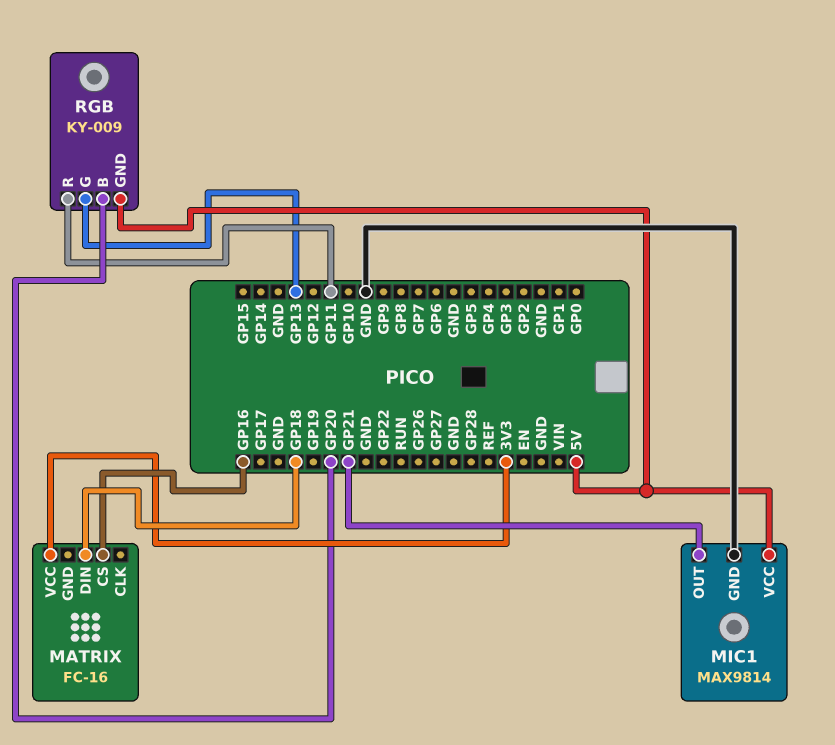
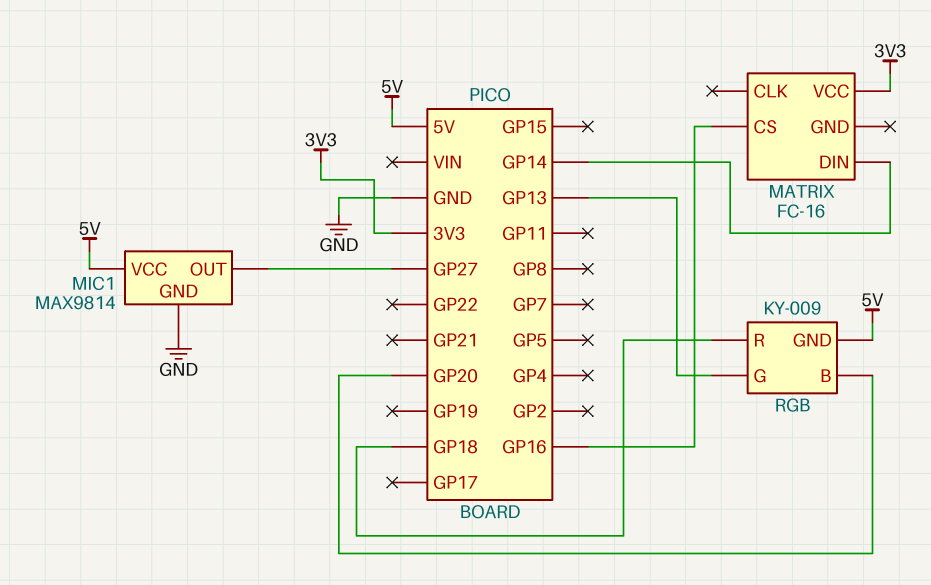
MATRIX pin DIN: GP18 -> GP14
MIC1 pin OUT: GP21 -> GP27
RGB pin R: GP11 -> GP18

